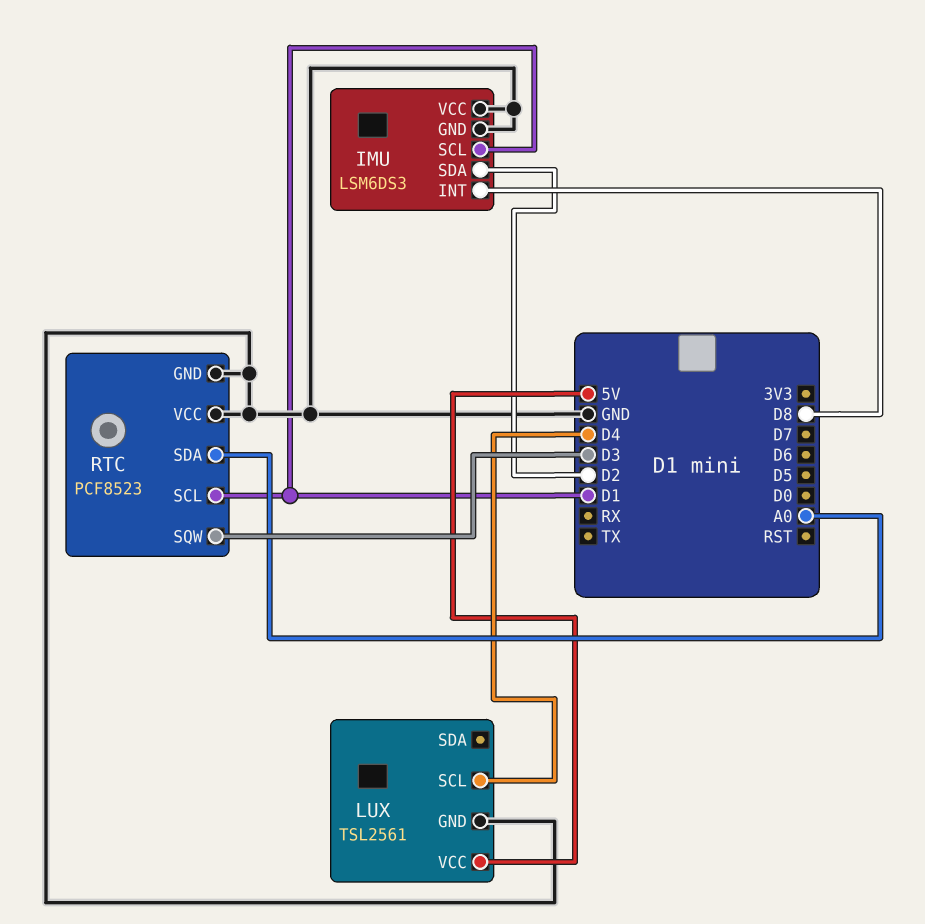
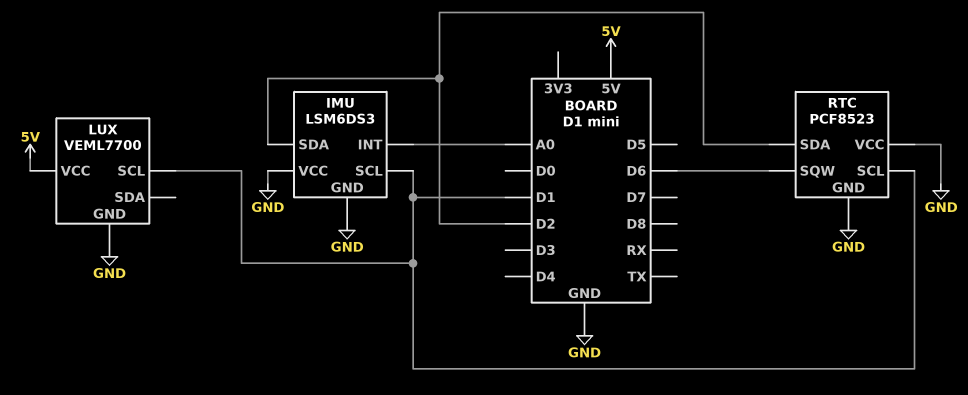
IMU pin INT: D8 -> A0
LUX: TSL2561 -> VEML7700
LUX pin SCL: D4 -> D1
RTC pin SDA: A0 -> D2
RTC pin SQW: D3 -> D6

